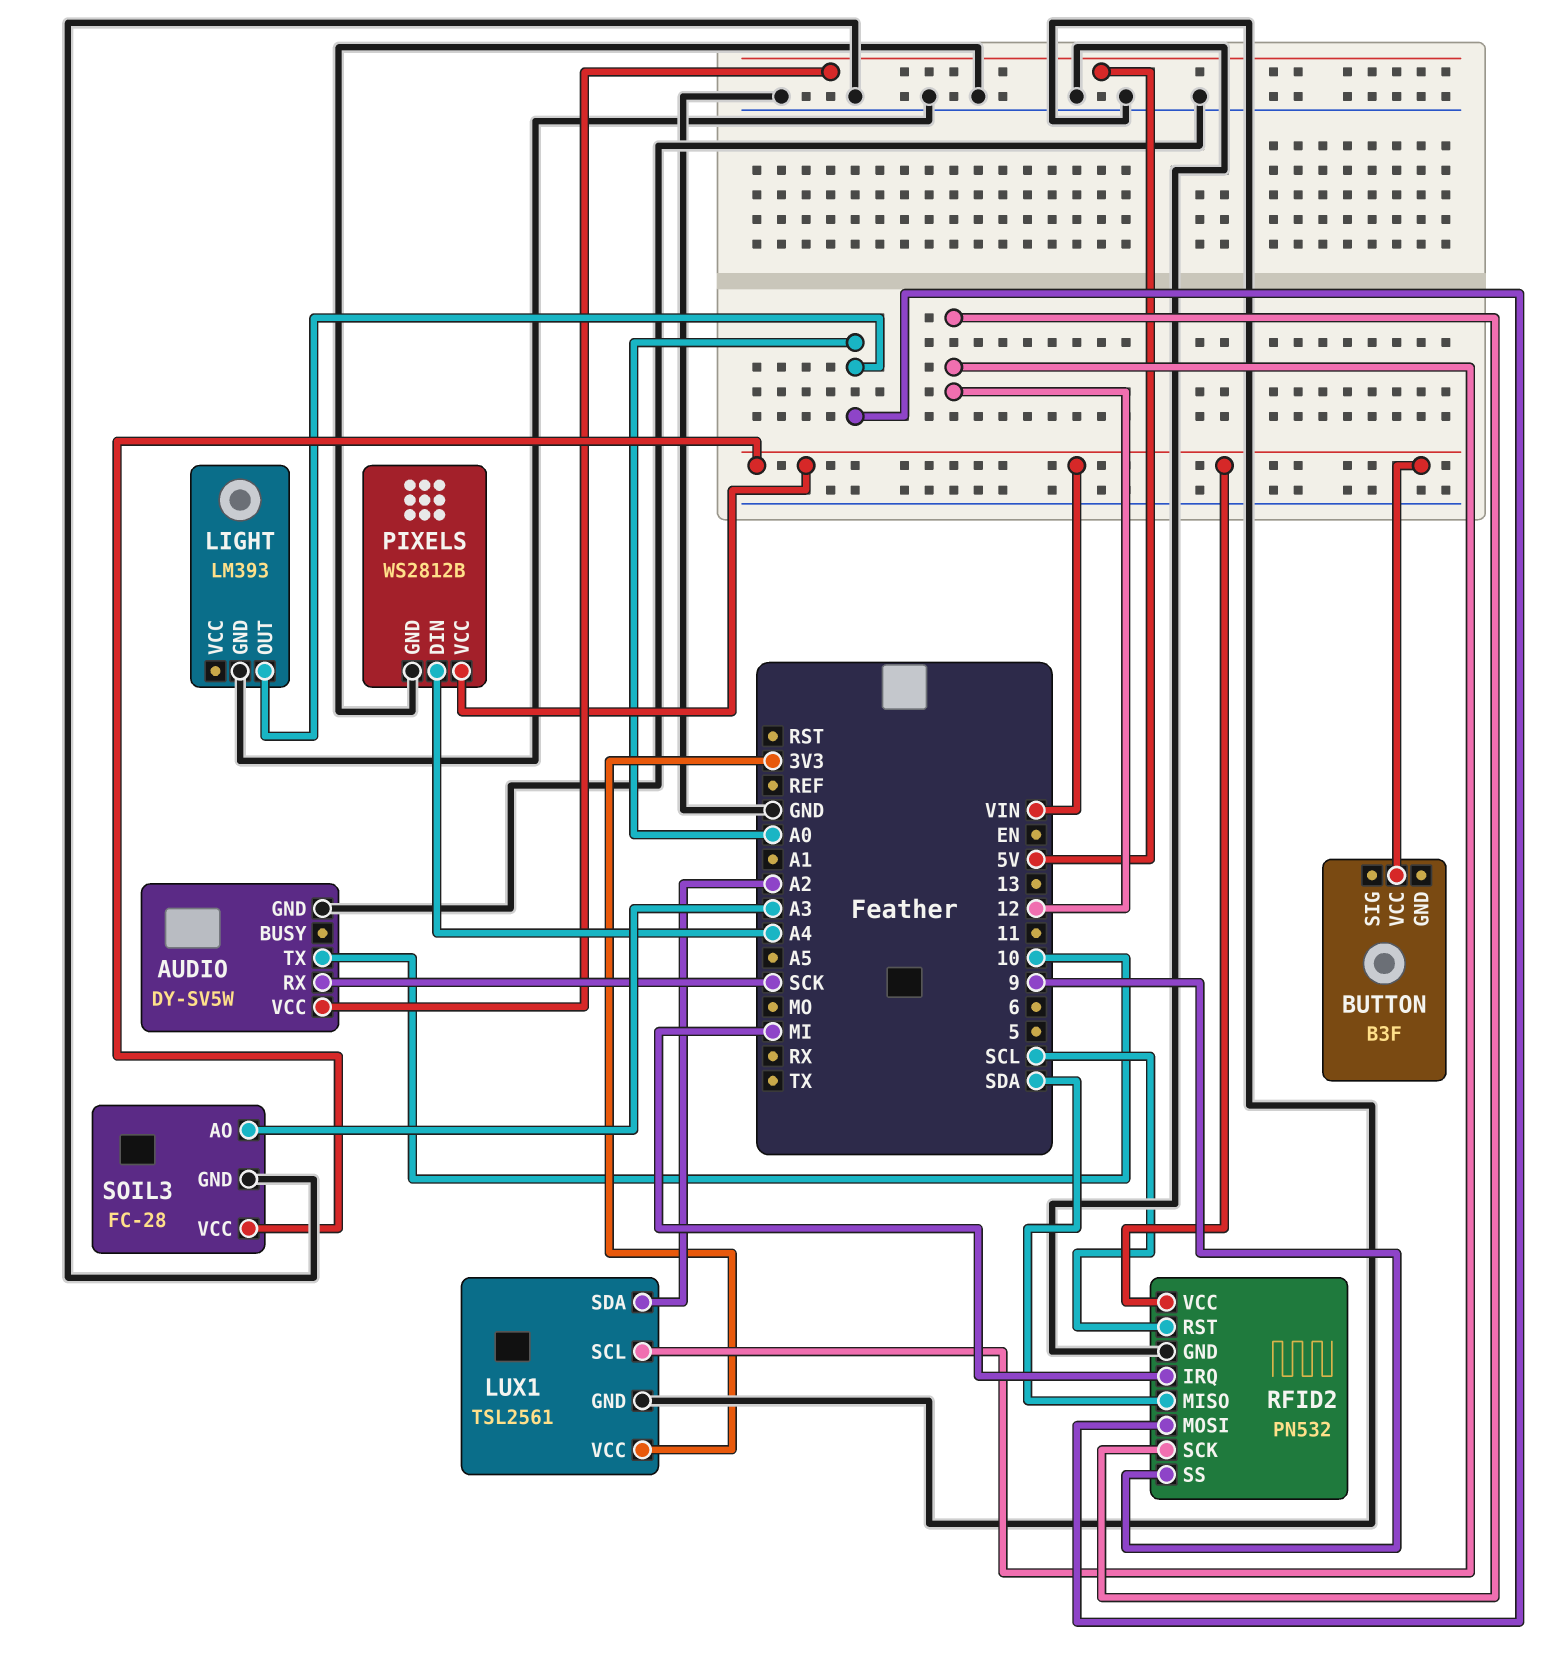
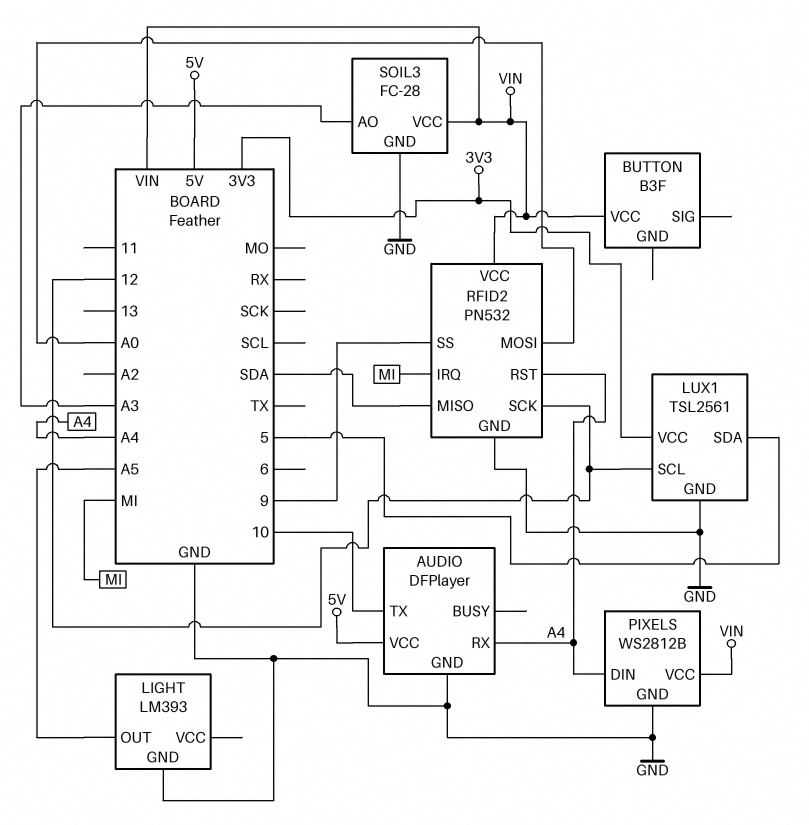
AUDIO: DY-SV5W -> DFPlayer
AUDIO pin RX: SCK -> A4
LIGHT pin OUT: A0 -> A5
LUX1 pin SDA: A2 -> 5
RFID2 pin RST: SCL -> A4

